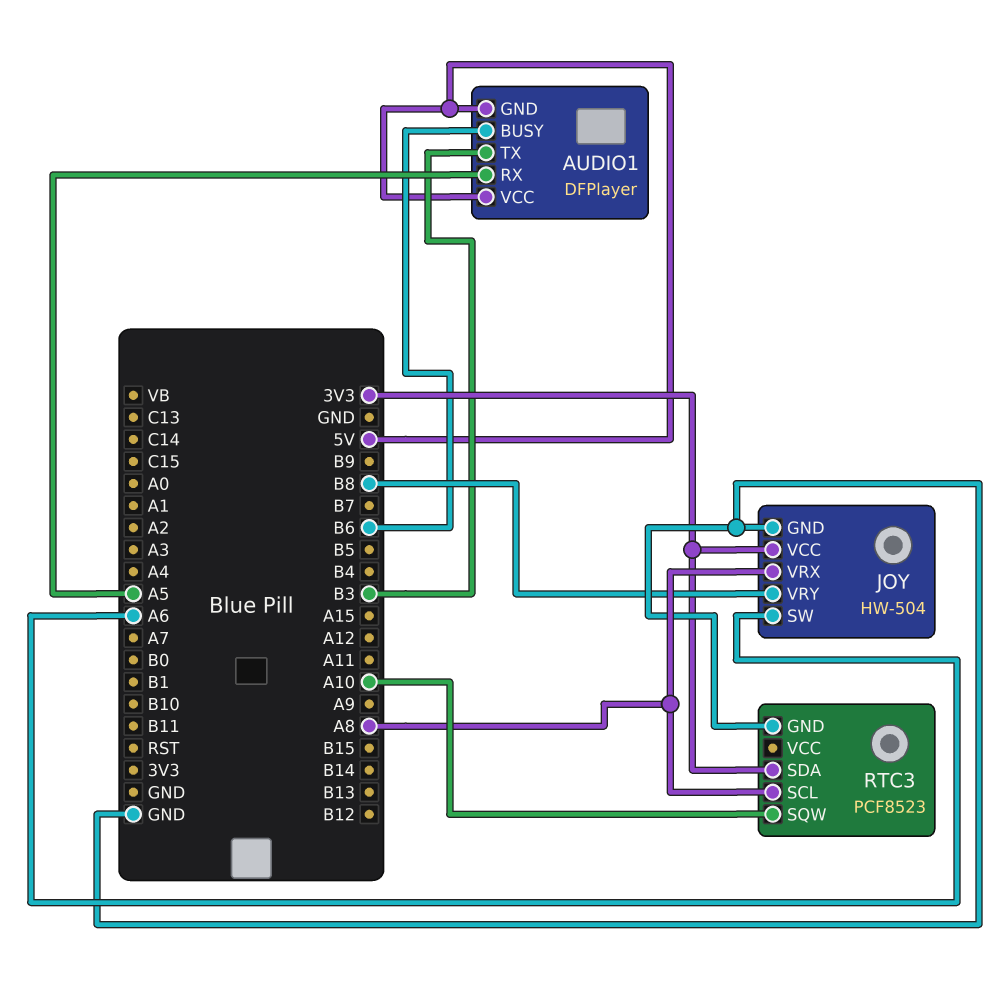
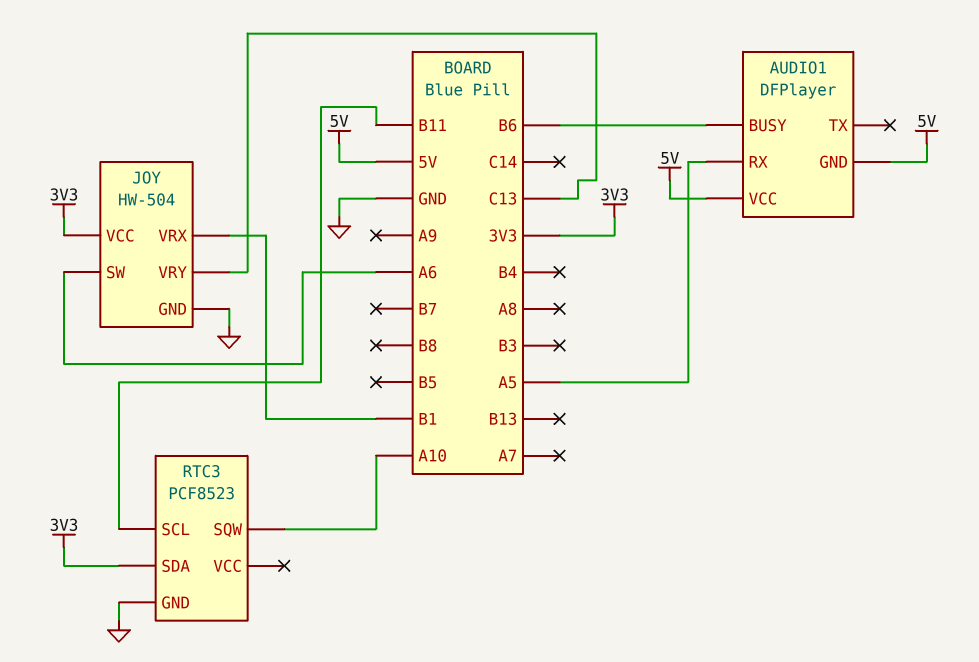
AUDIO1 pin TX: B3 -> none
JOY pin VRX: A8 -> B1
JOY pin VRY: B8 -> C13
RTC3 pin SCL: A8 -> B11

